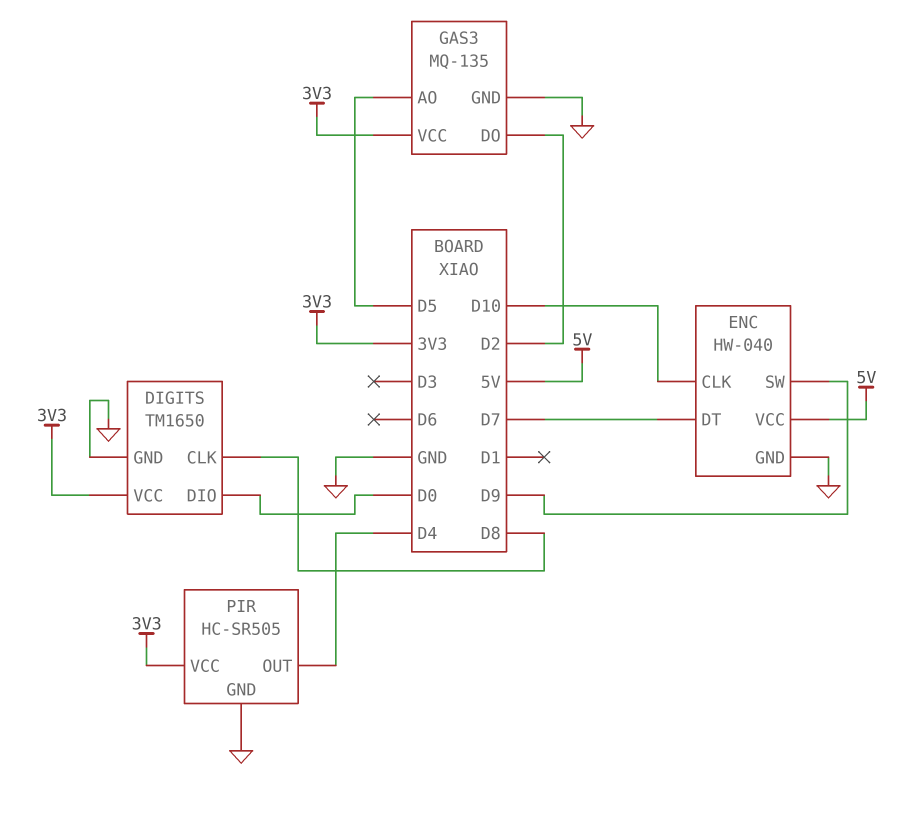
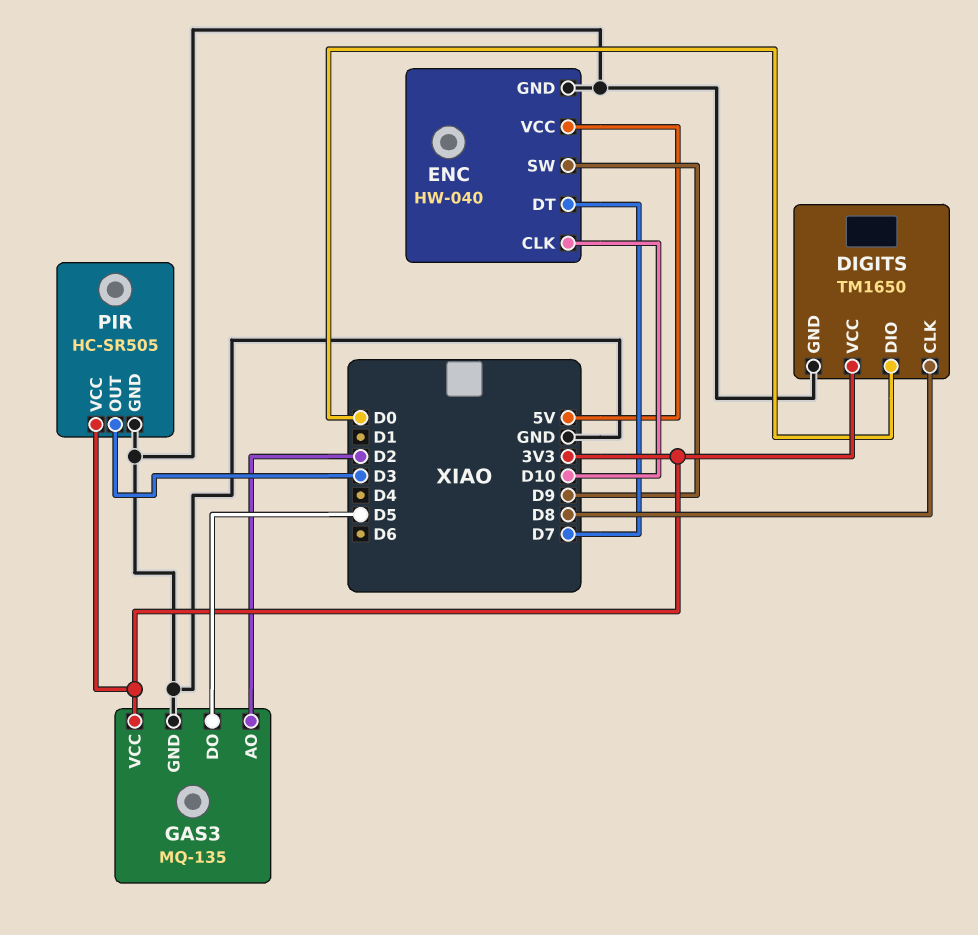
GAS3 pin AO: D5 -> D2
GAS3 pin DO: D2 -> D5
PIR pin OUT: D4 -> D3

